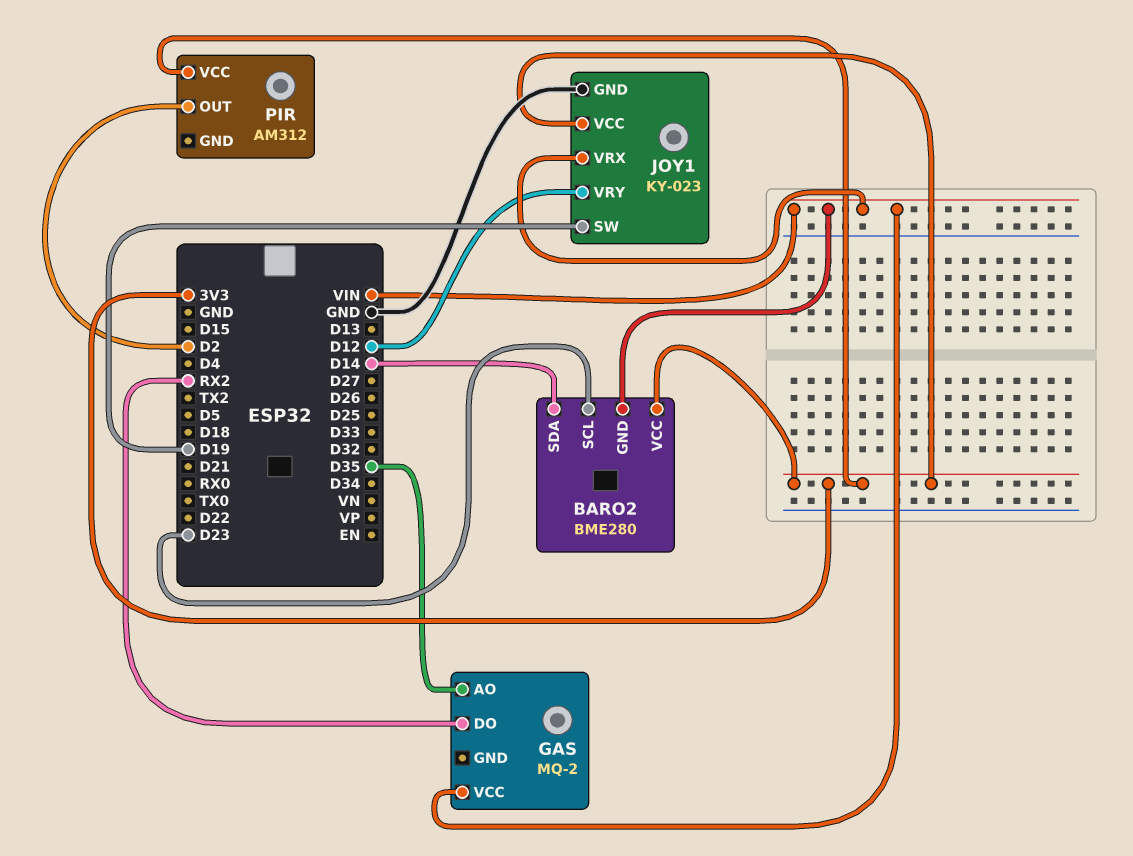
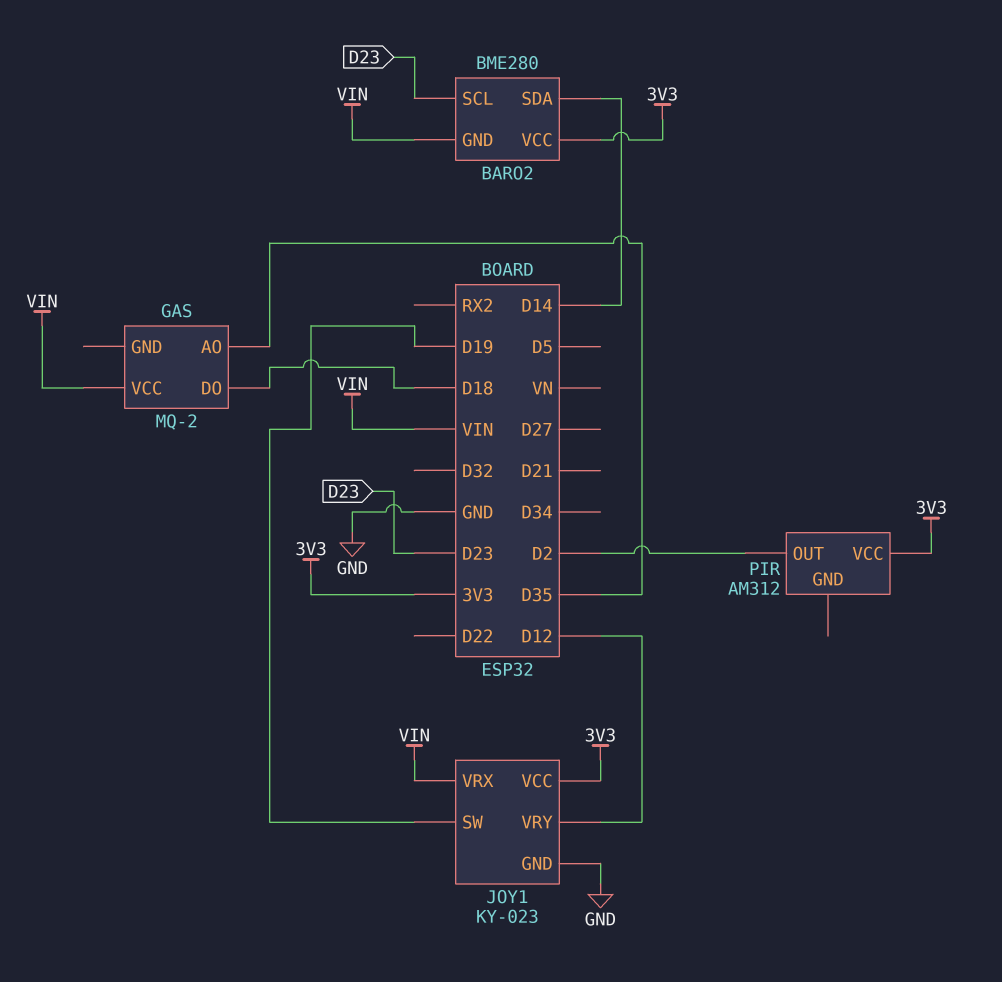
GAS pin DO: RX2 -> D18

